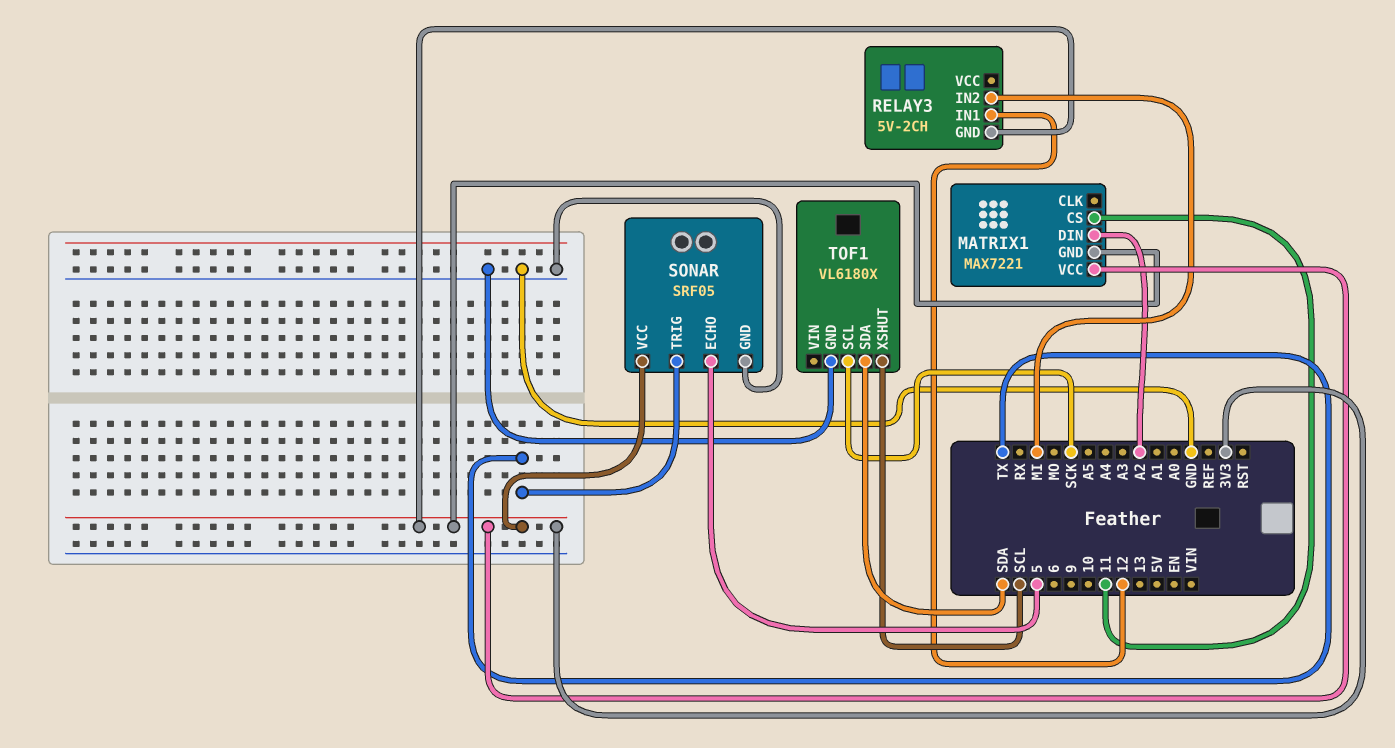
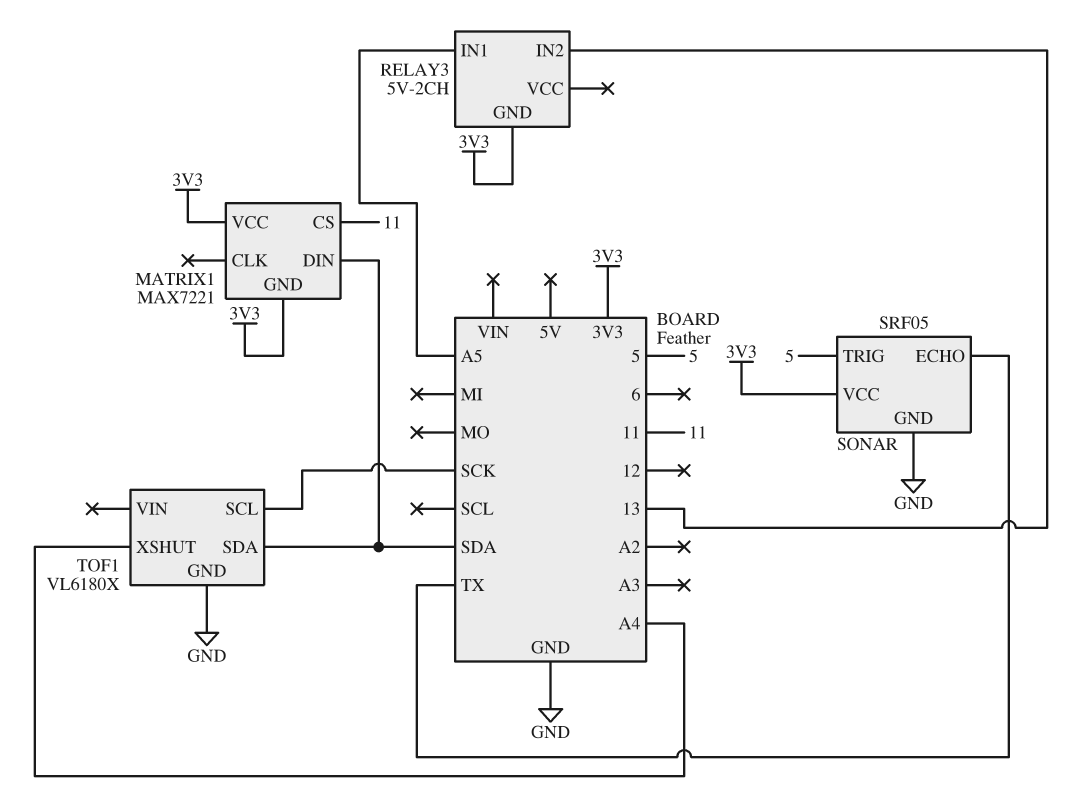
MATRIX1 pin DIN: A2 -> SDA
RELAY3 pin IN1: 12 -> A5
RELAY3 pin IN2: MI -> 13
SONAR pin ECHO: 5 -> TX
SONAR pin TRIG: TX -> 5
TOF1 pin XSHUT: SCL -> A4

